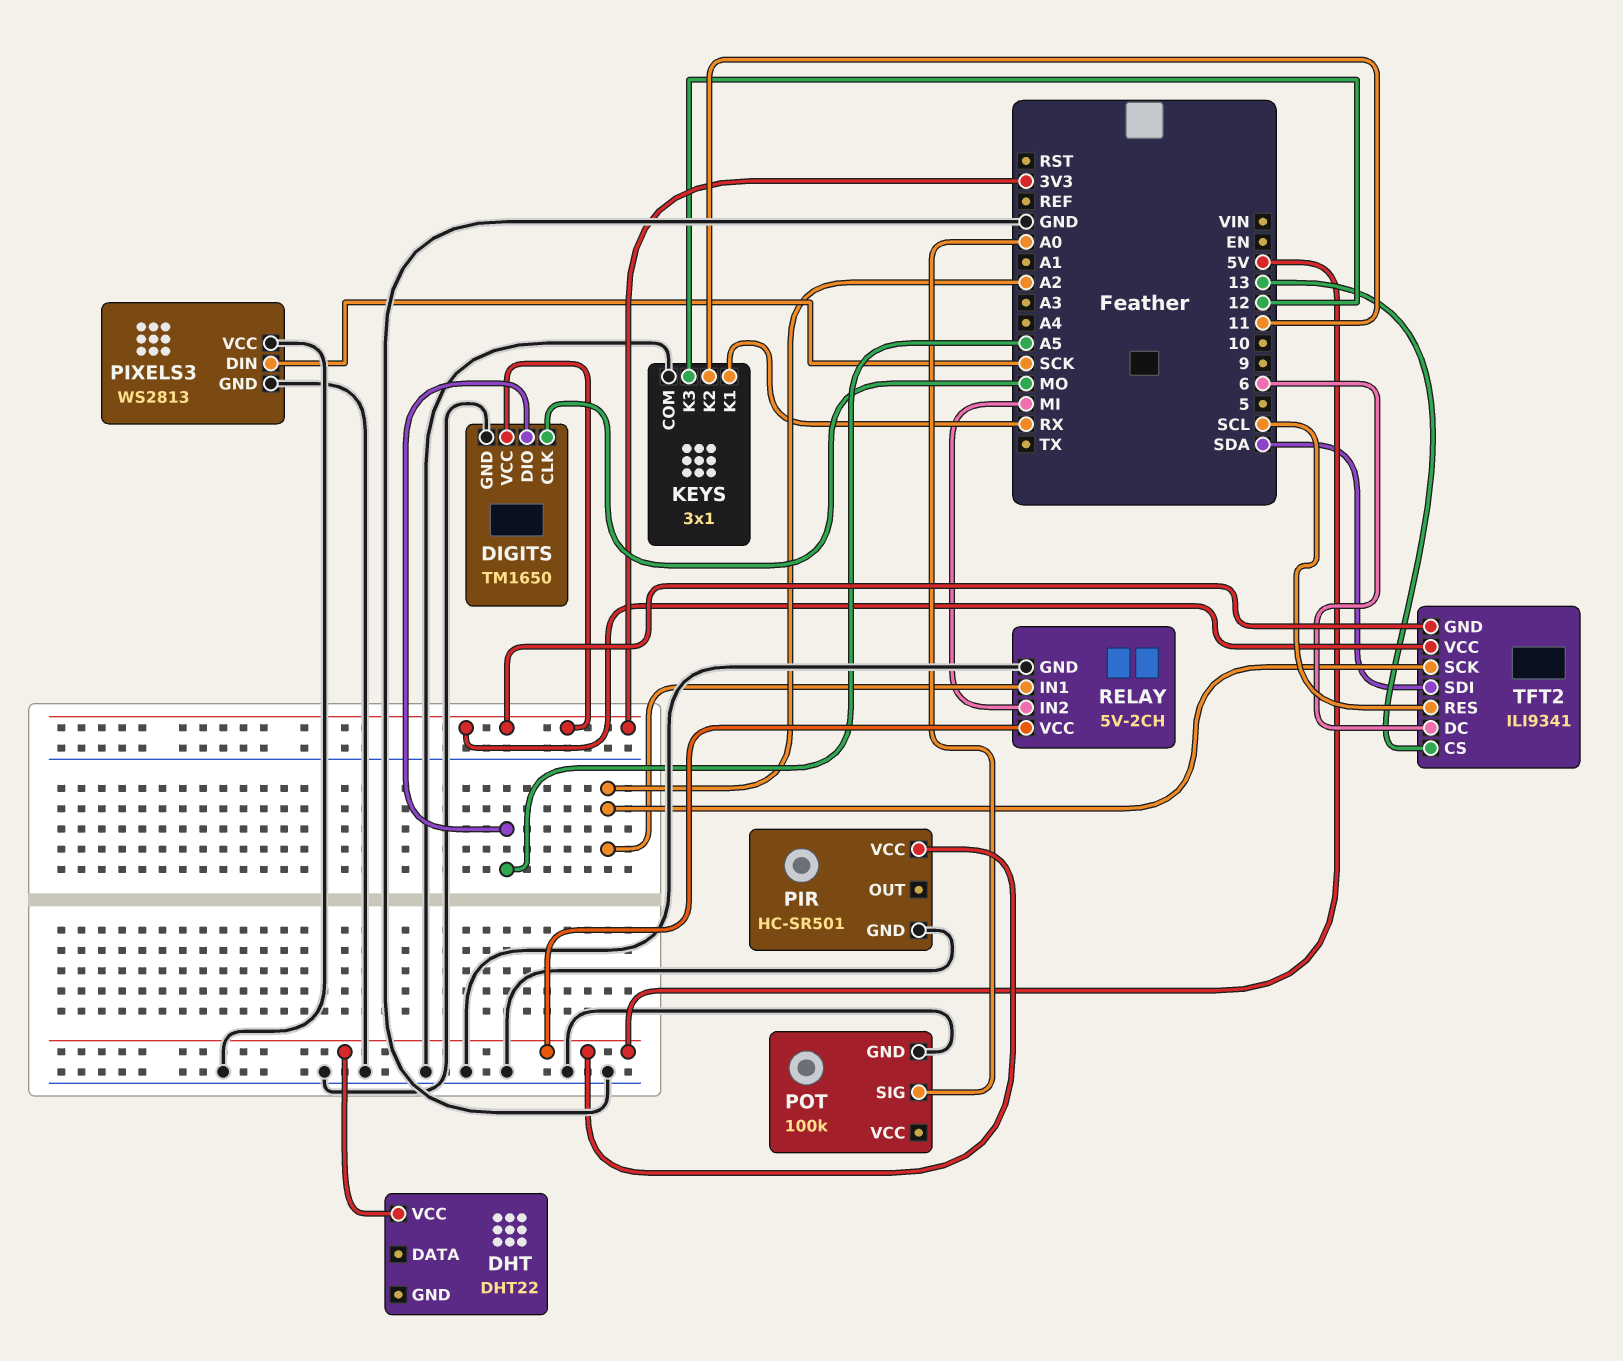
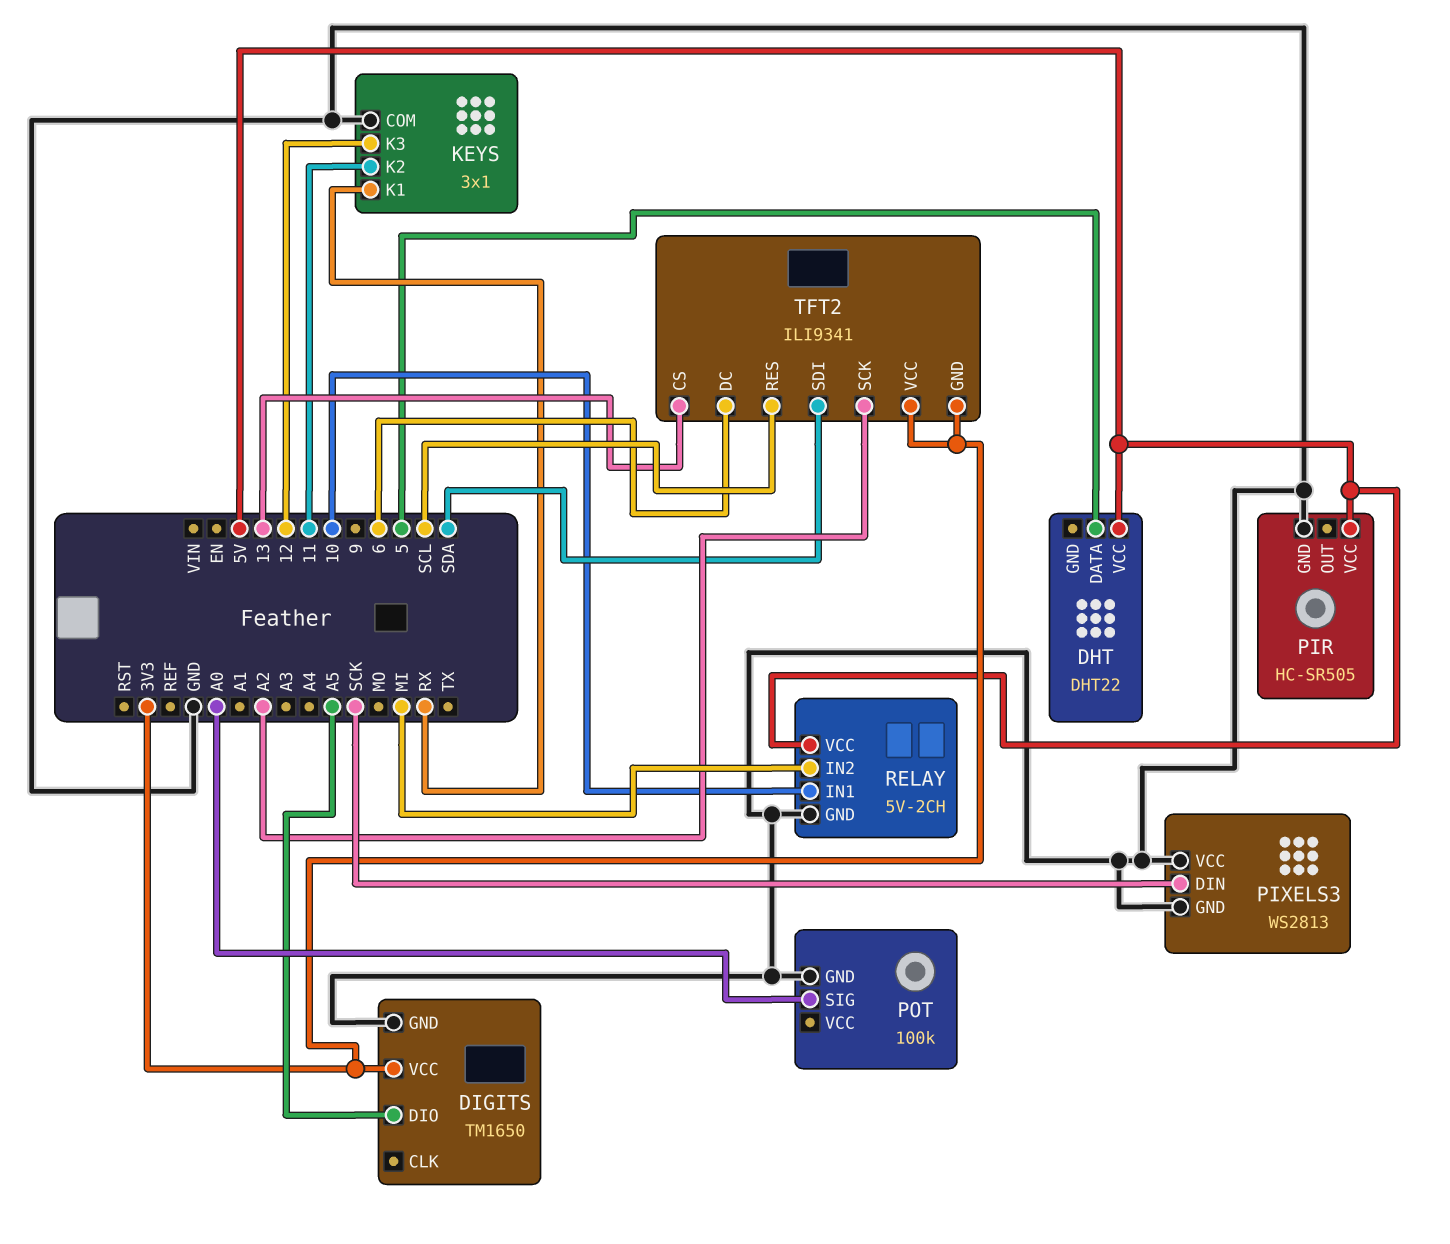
DHT pin DATA: none -> 5
DIGITS pin CLK: MO -> none
PIR: HC-SR501 -> HC-SR505
RELAY pin IN1: A2 -> 10

